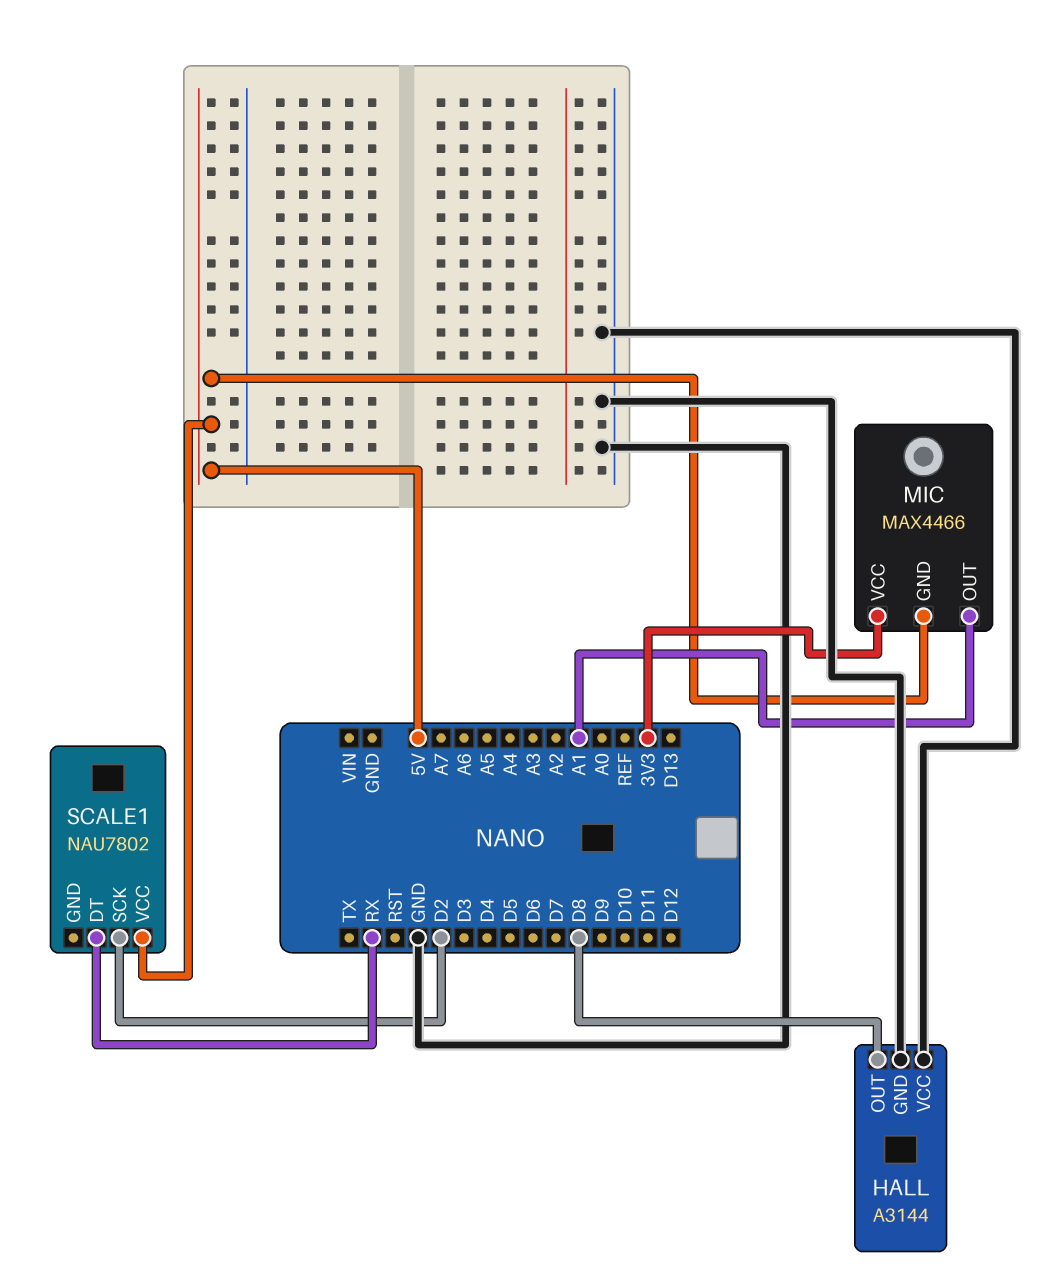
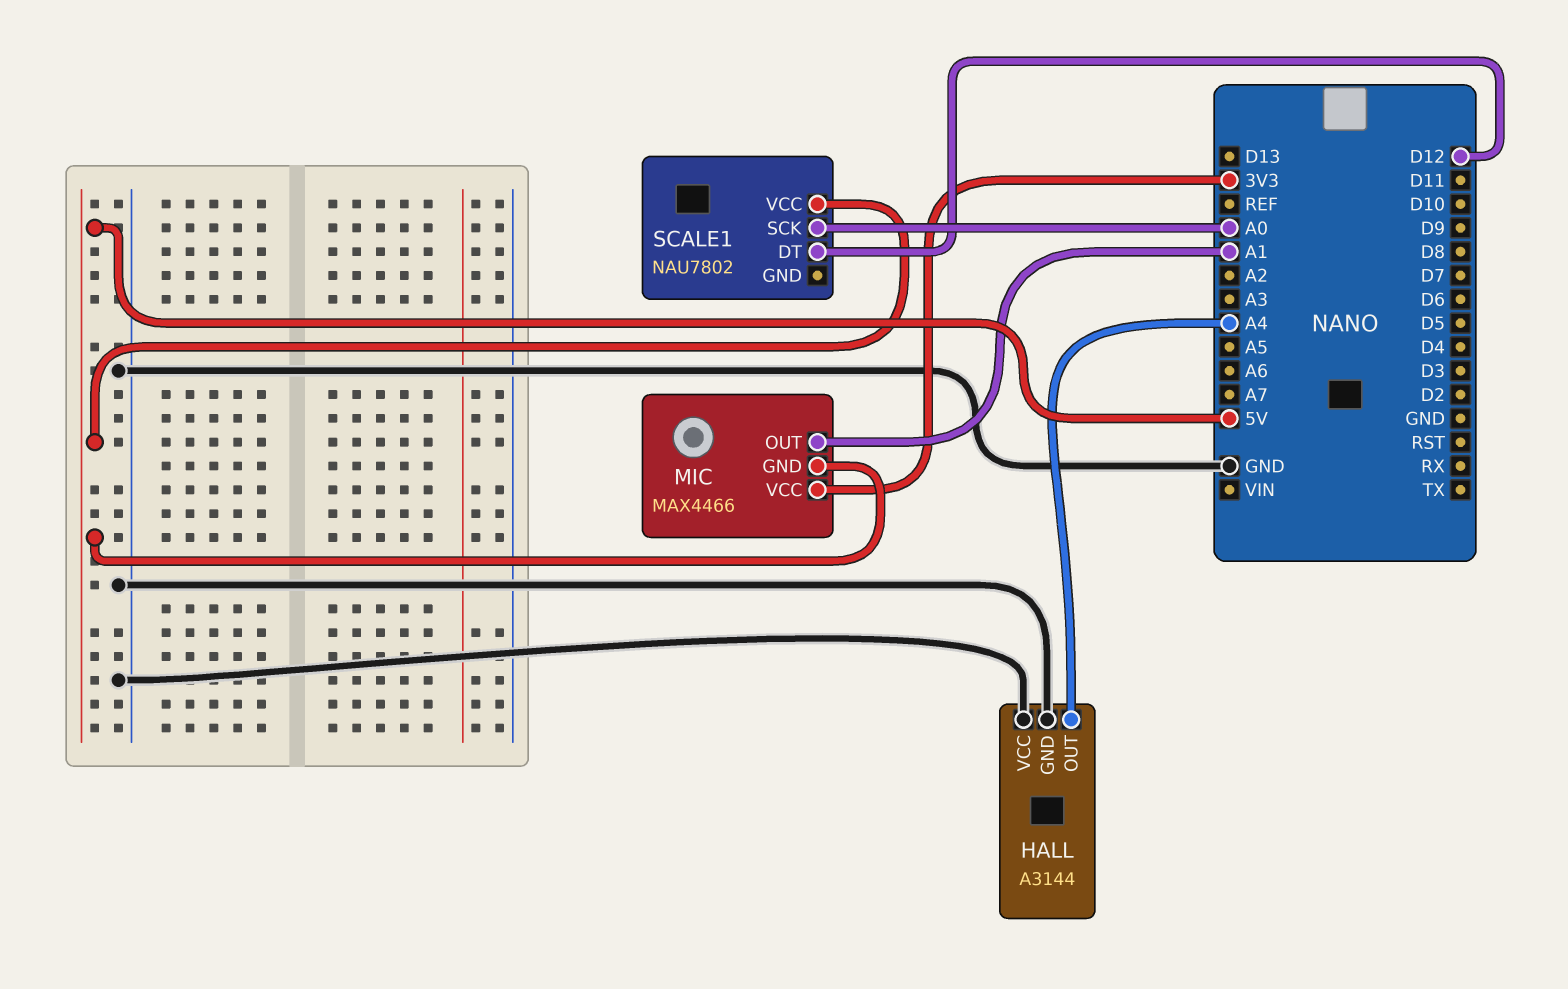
HALL pin OUT: D8 -> A4
SCALE1 pin DT: RX -> D12
SCALE1 pin SCK: D2 -> A0

